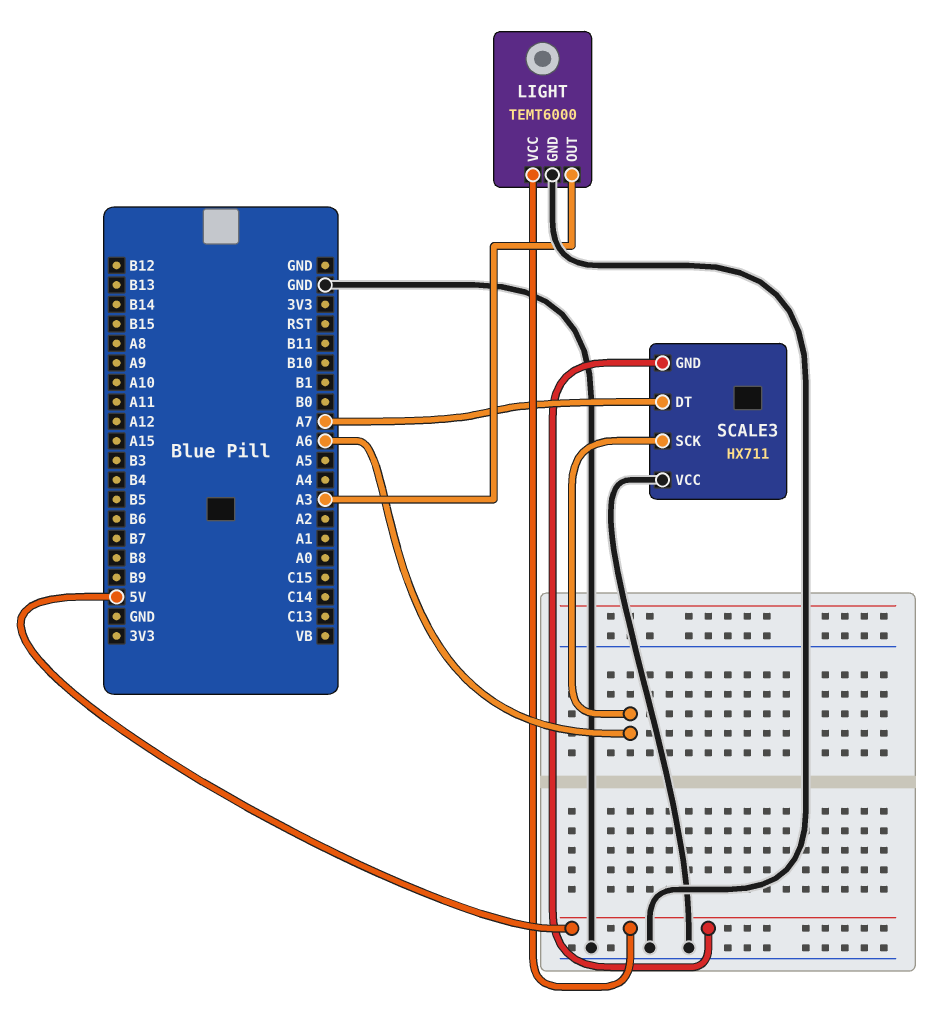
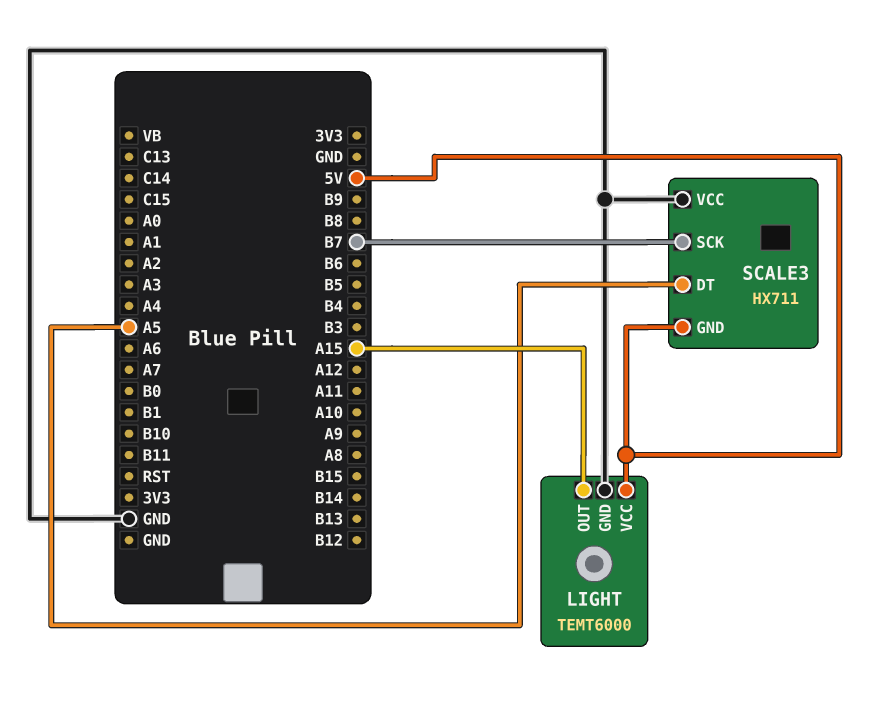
LIGHT pin OUT: A3 -> A15
SCALE3 pin DT: A7 -> A5
SCALE3 pin SCK: A6 -> B7

